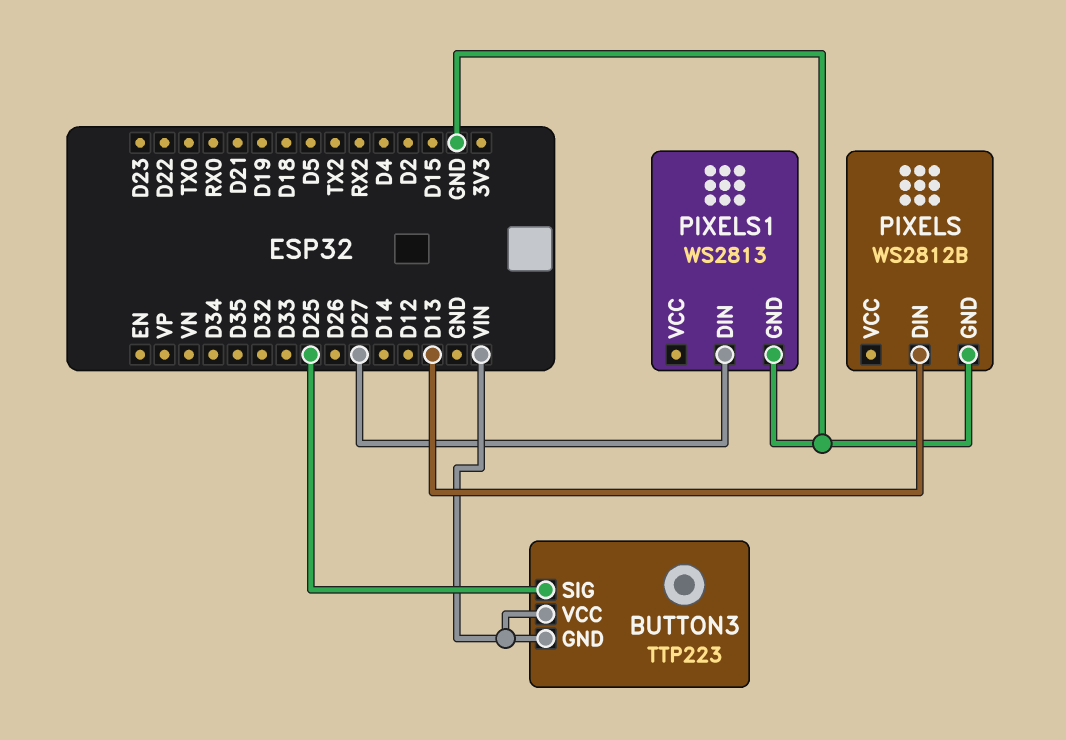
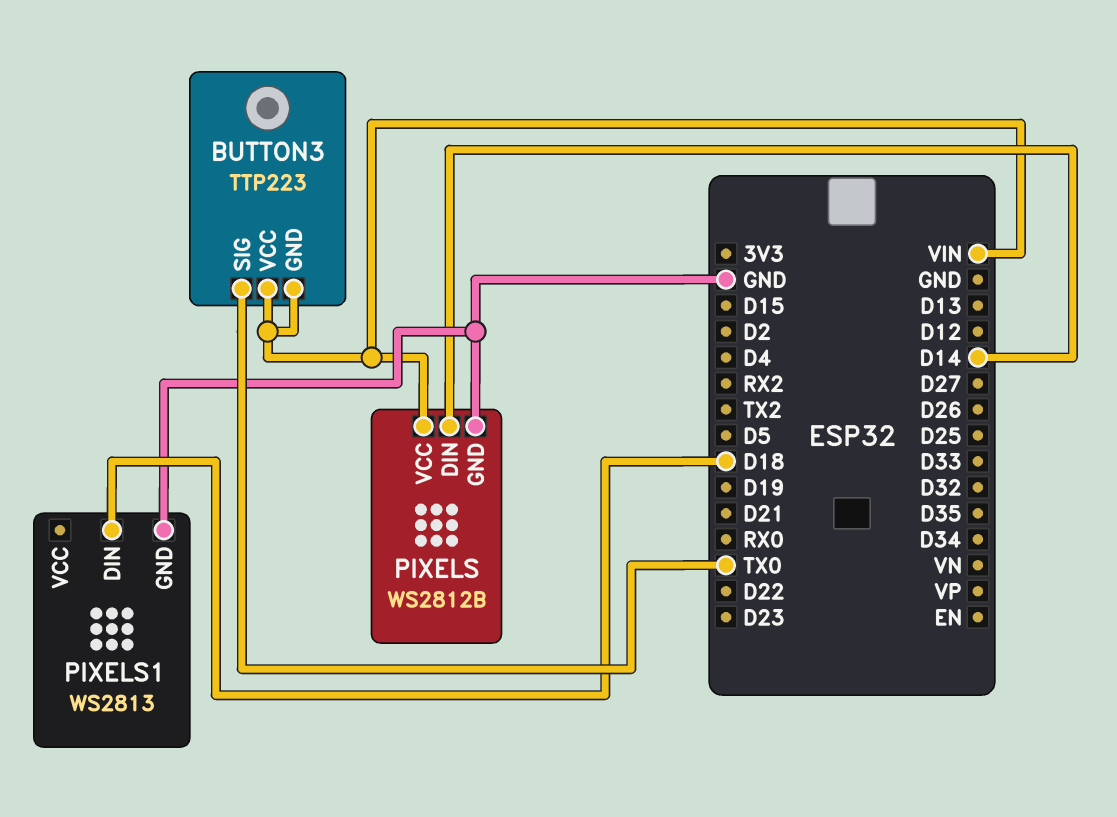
BUTTON3 pin SIG: D25 -> TX0
PIXELS pin DIN: D13 -> D14
PIXELS pin VCC: none -> VIN
PIXELS1 pin DIN: D27 -> D18

